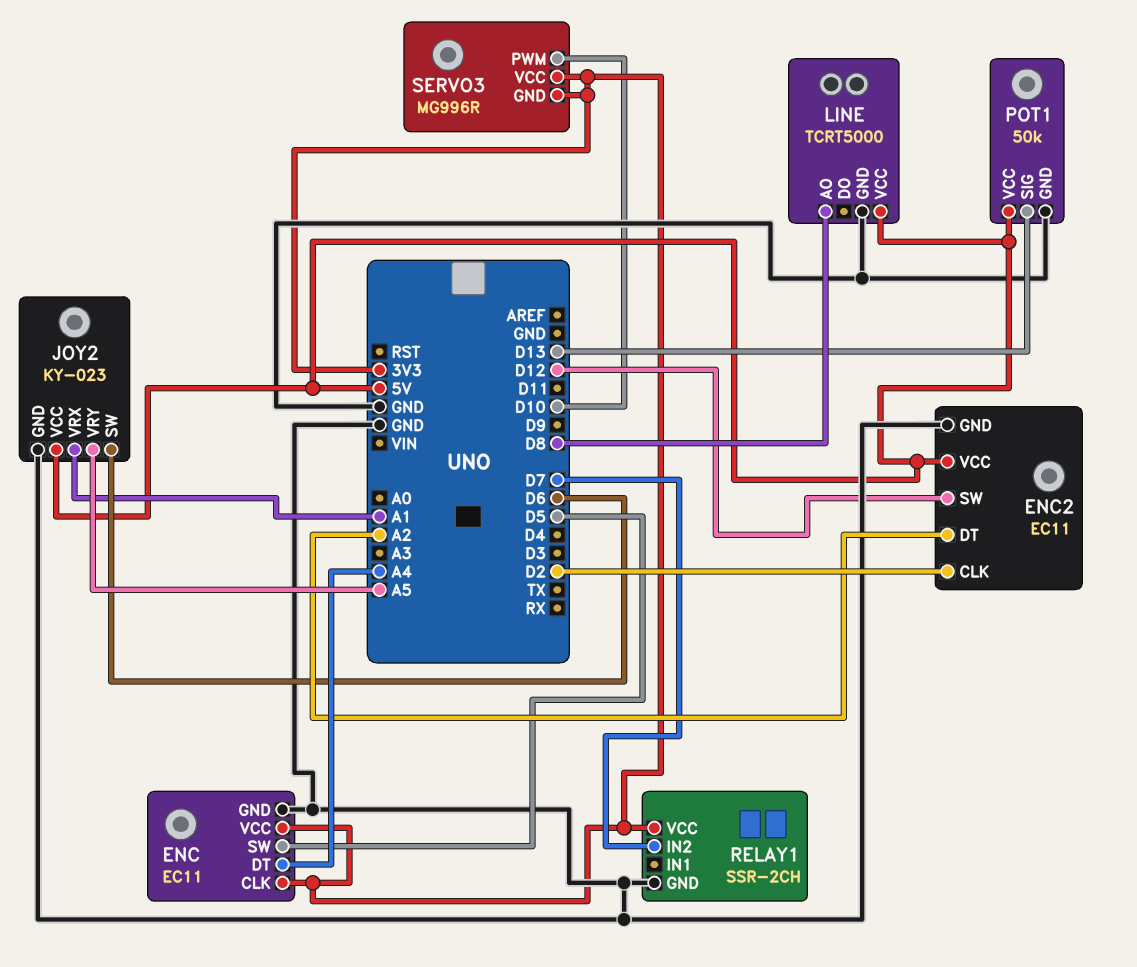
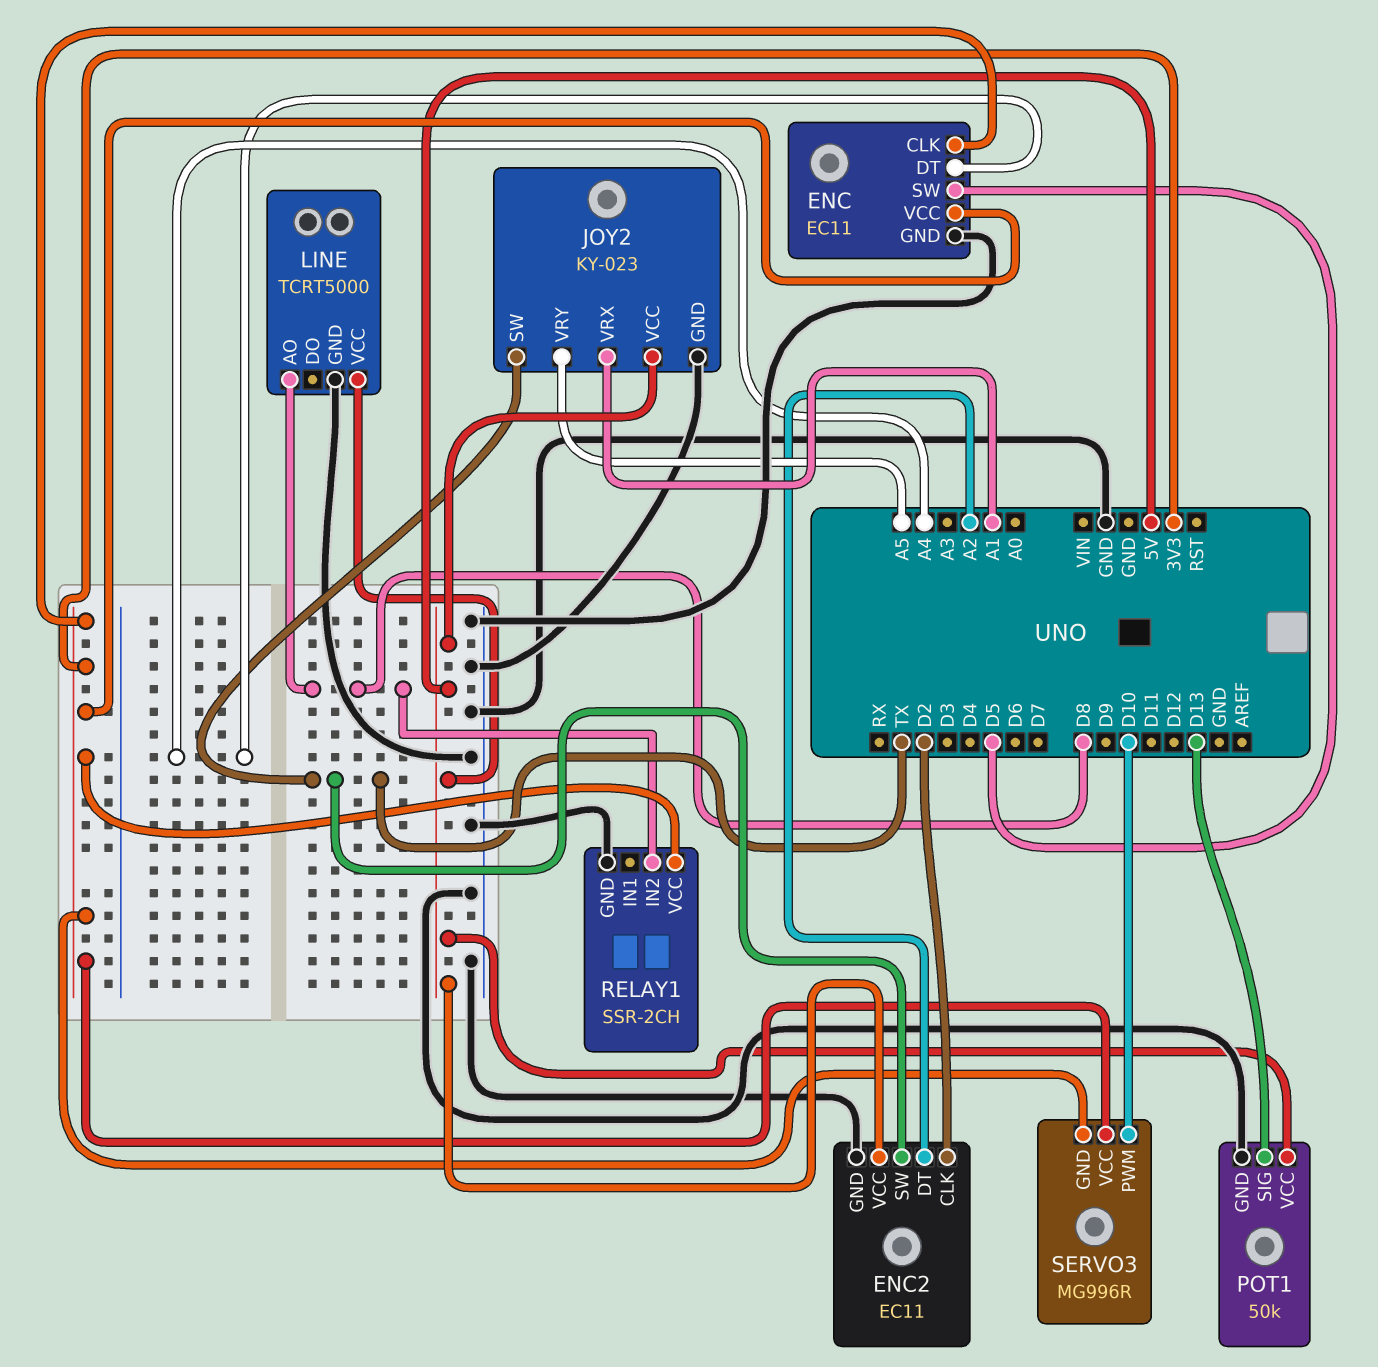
ENC2 pin SW: D12 -> TX
JOY2 pin SW: D6 -> TX
RELAY1 pin IN2: D7 -> D8

